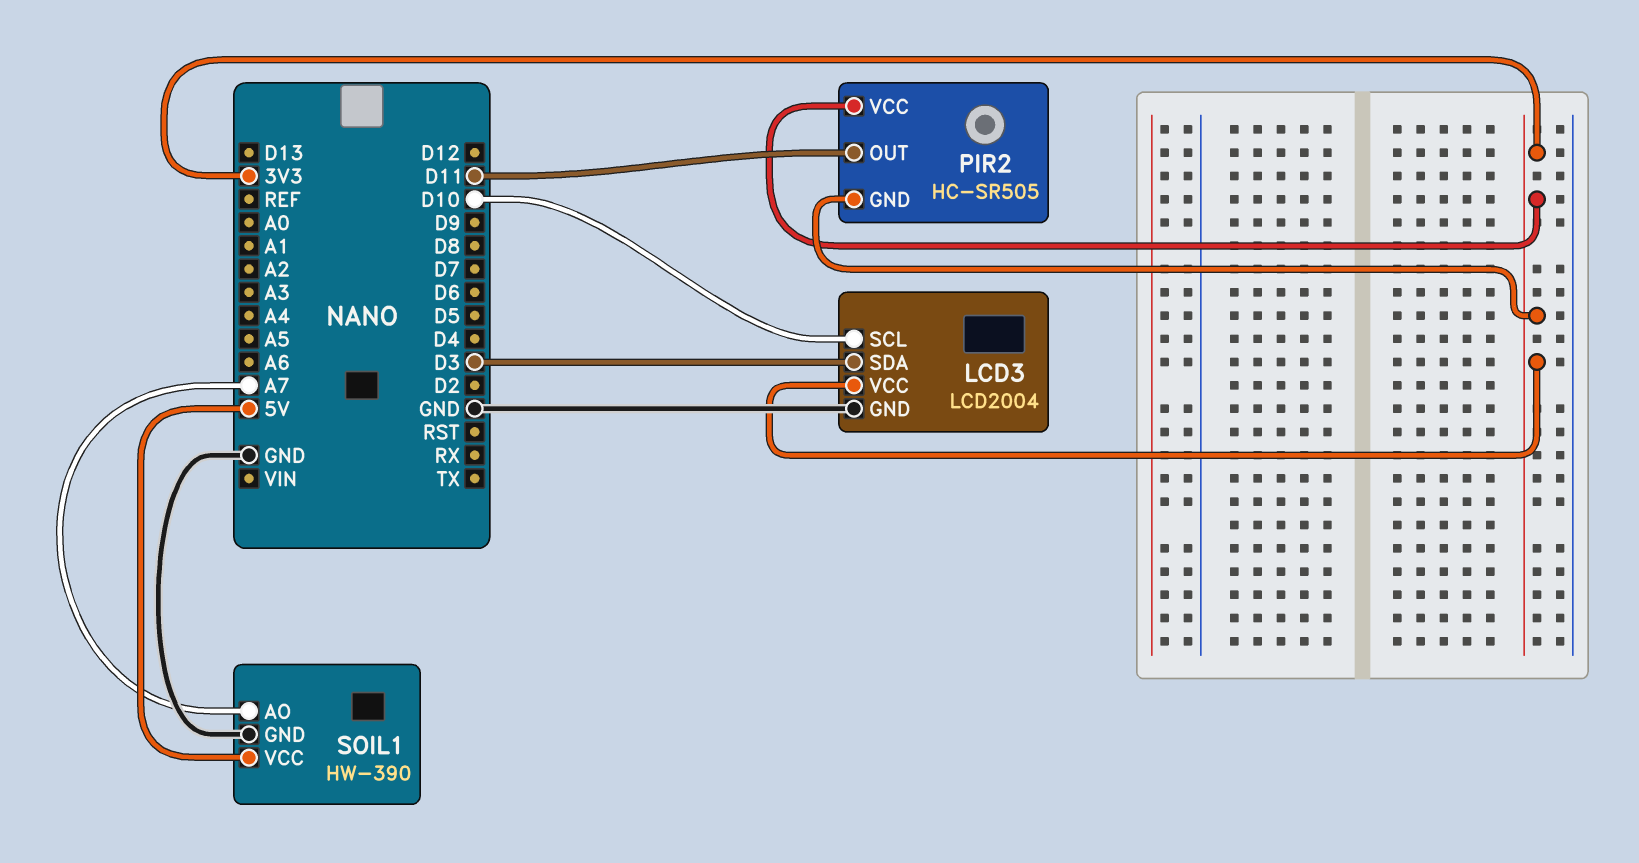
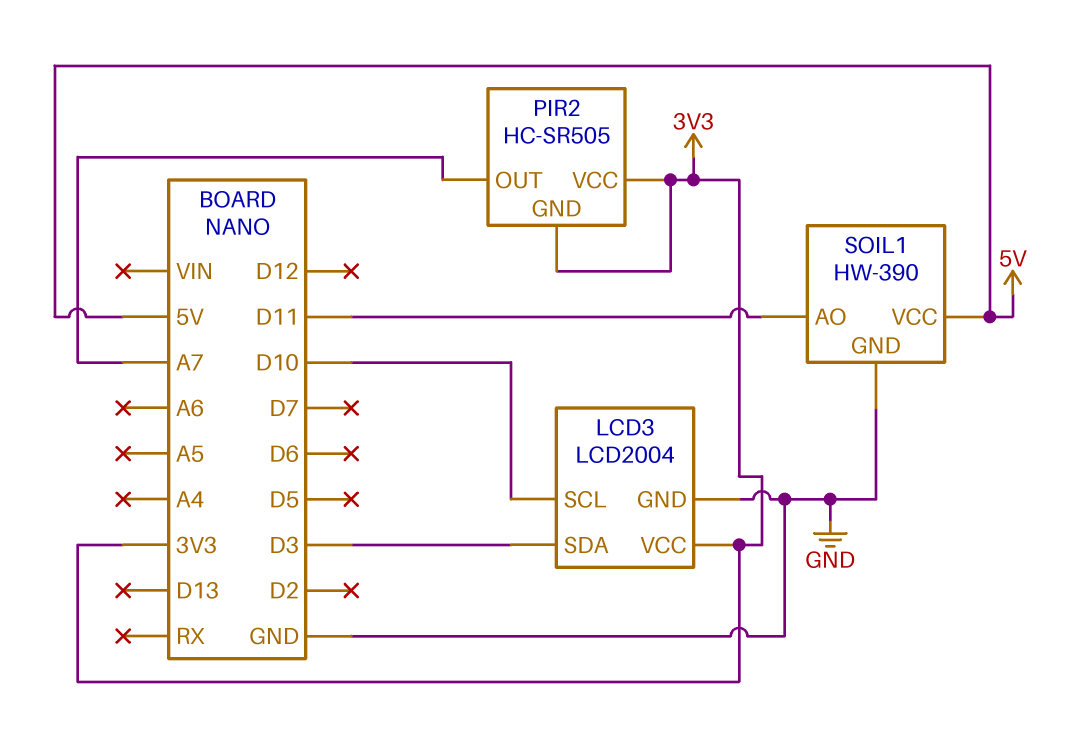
PIR2 pin OUT: D11 -> A7
SOIL1 pin AO: A7 -> D11

